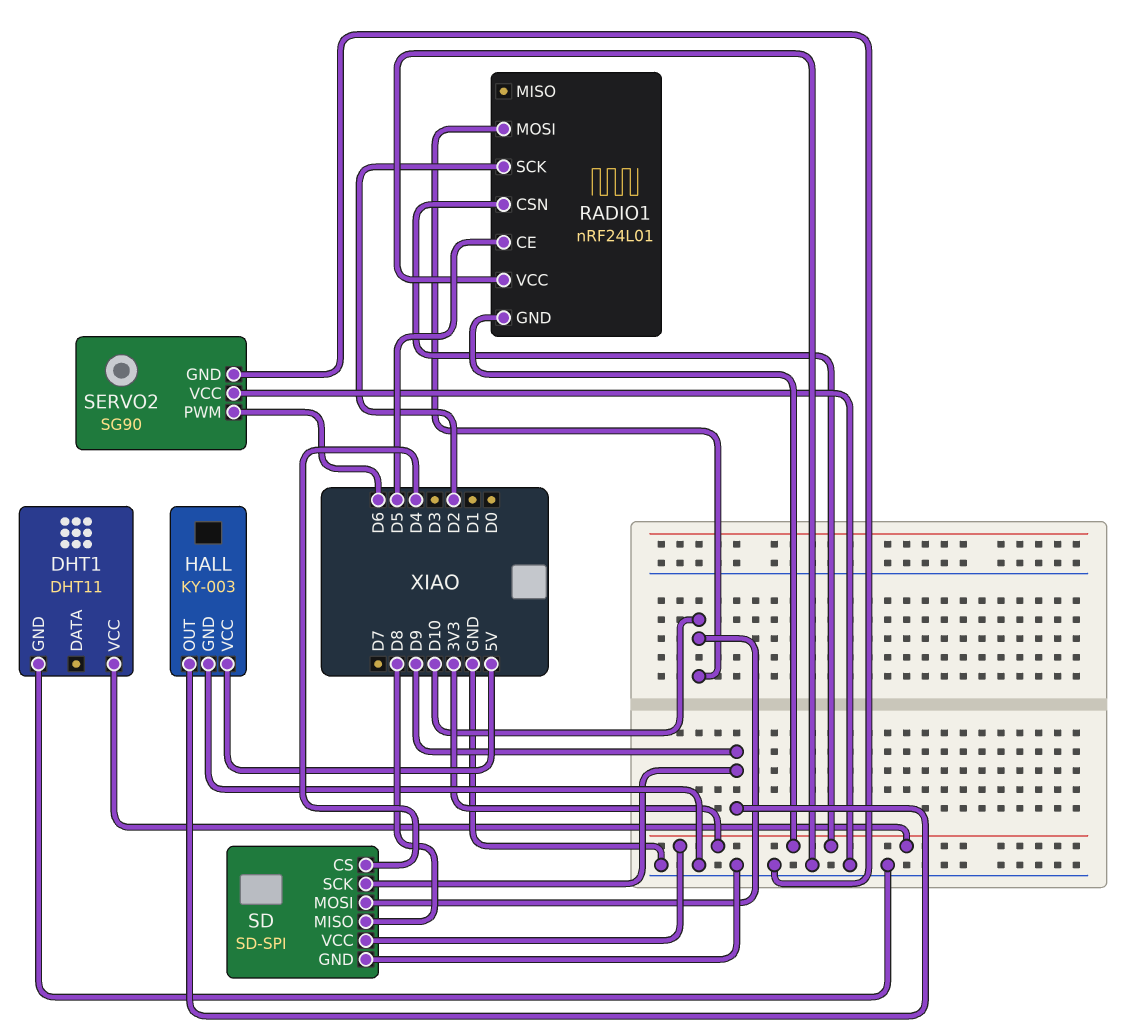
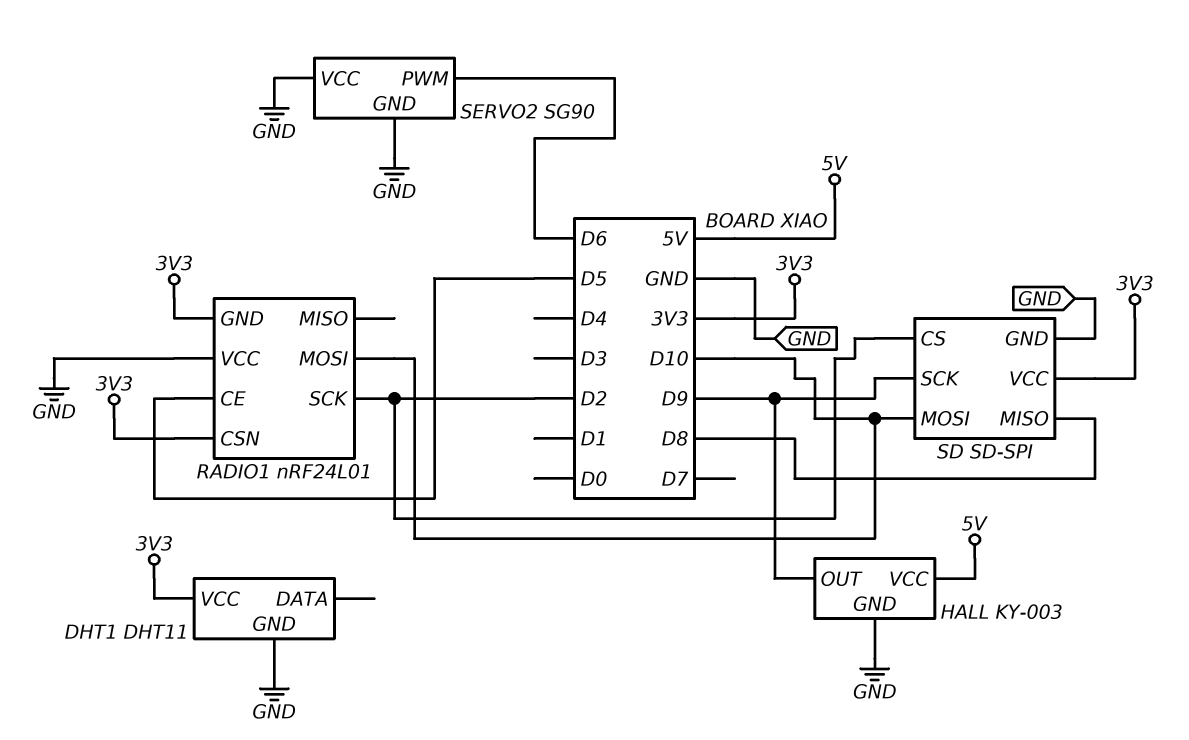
SD pin CS: D4 -> D2

